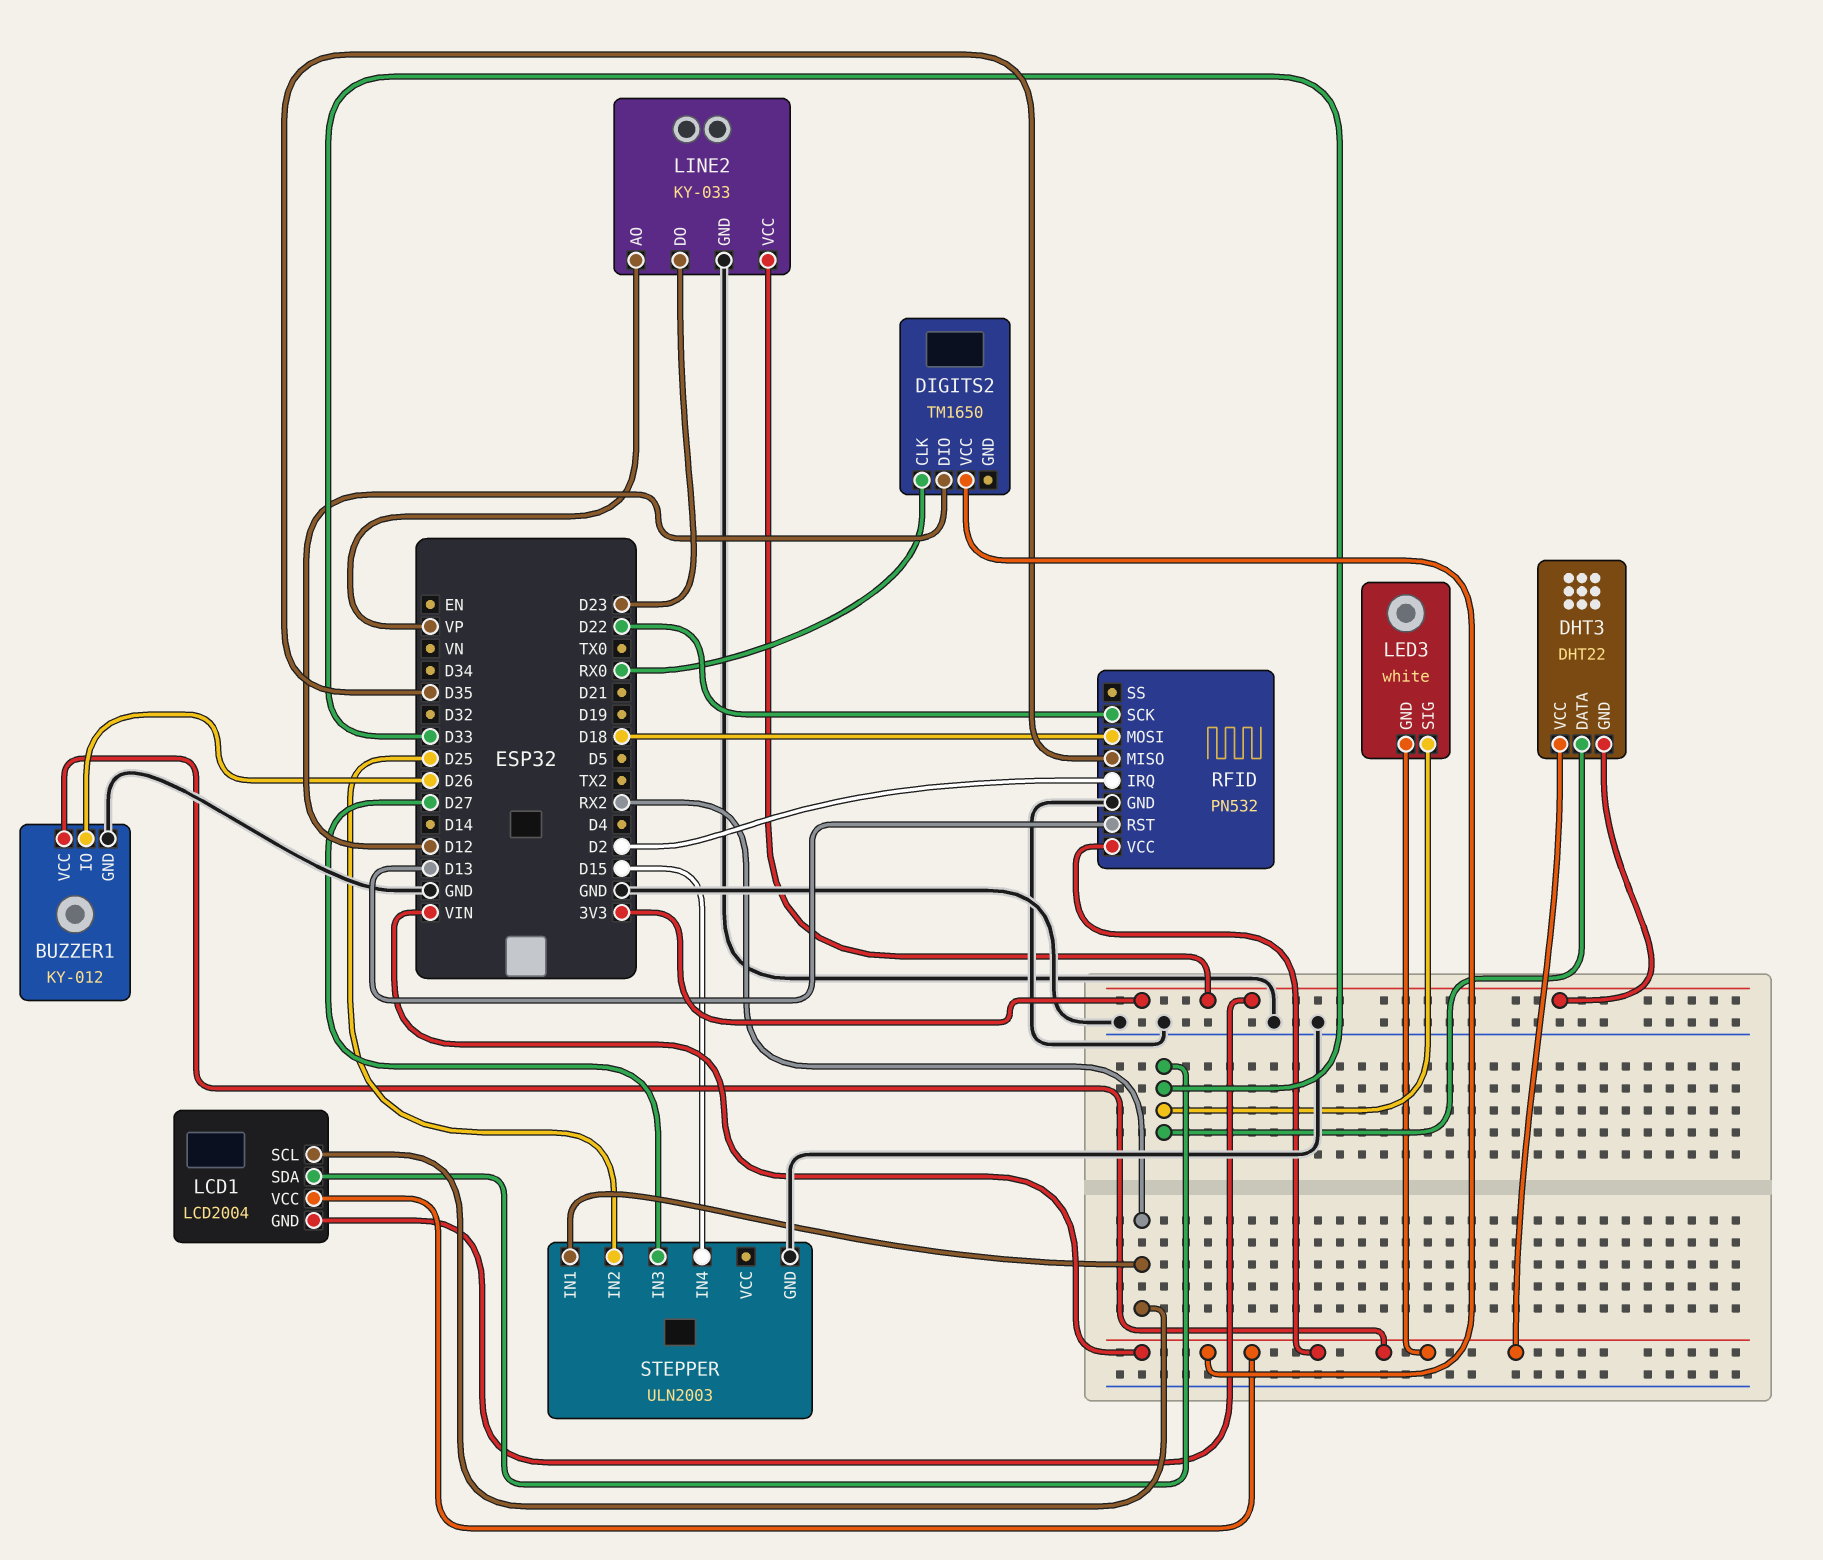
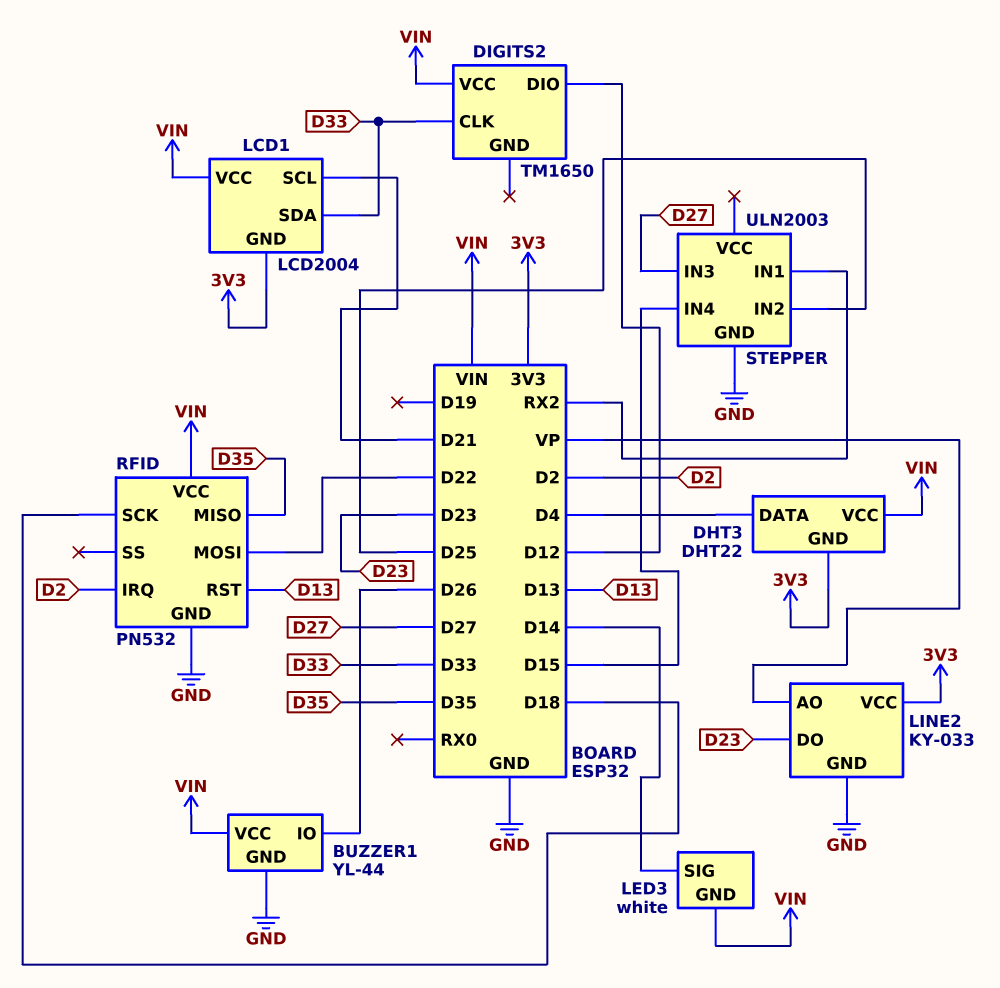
BUZZER1: KY-012 -> YL-44
DHT3 pin DATA: D33 -> D4
DIGITS2 pin CLK: RX0 -> D33
LCD1 pin SCL: RX2 -> D21
LED3 pin SIG: D33 -> D14
RFID pin MOSI: D18 -> D22
RFID pin SCK: D22 -> D18

